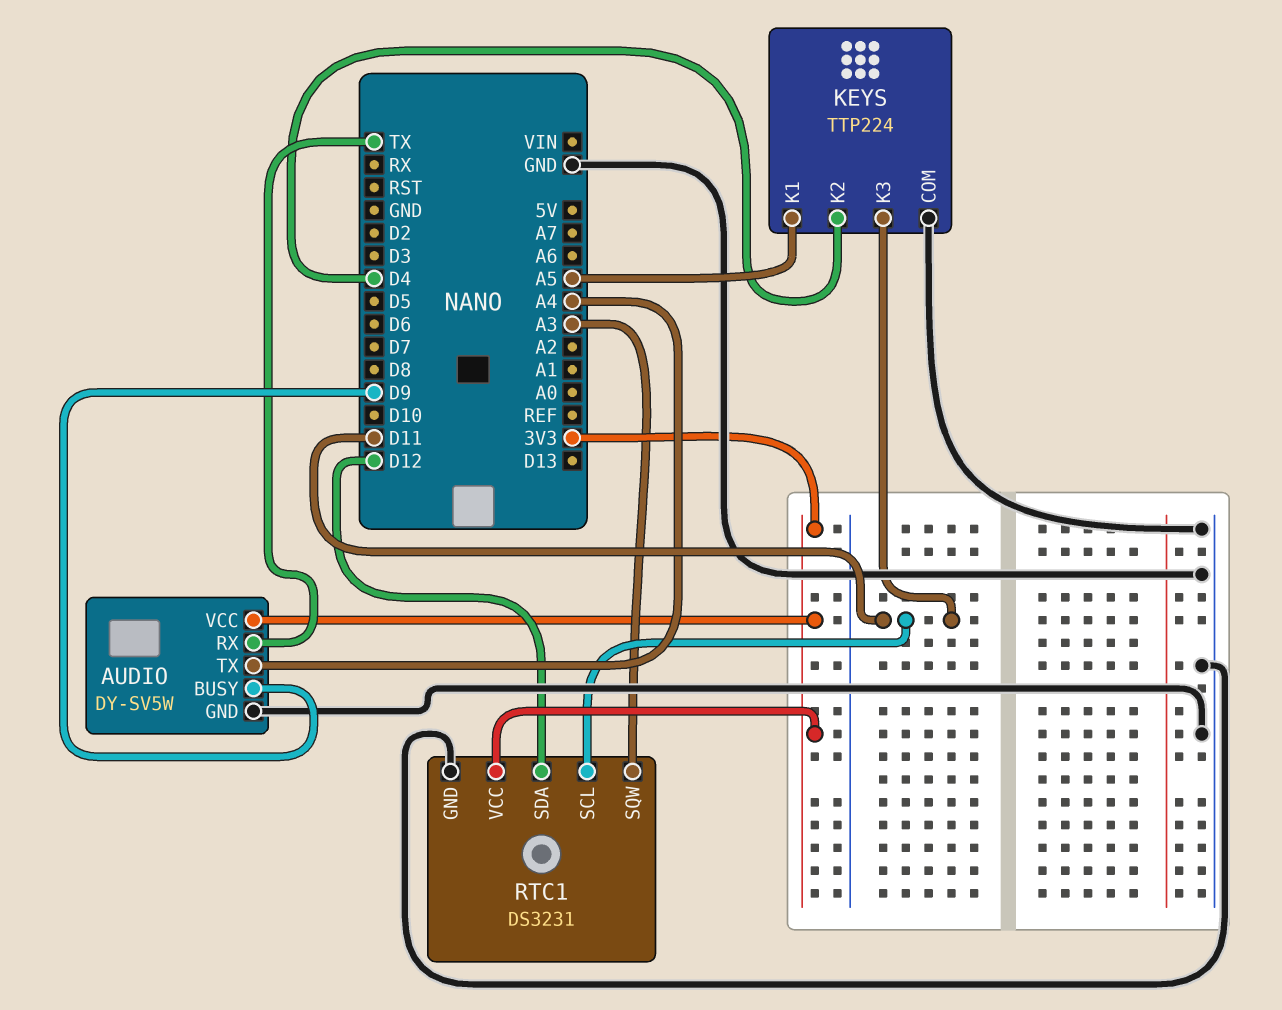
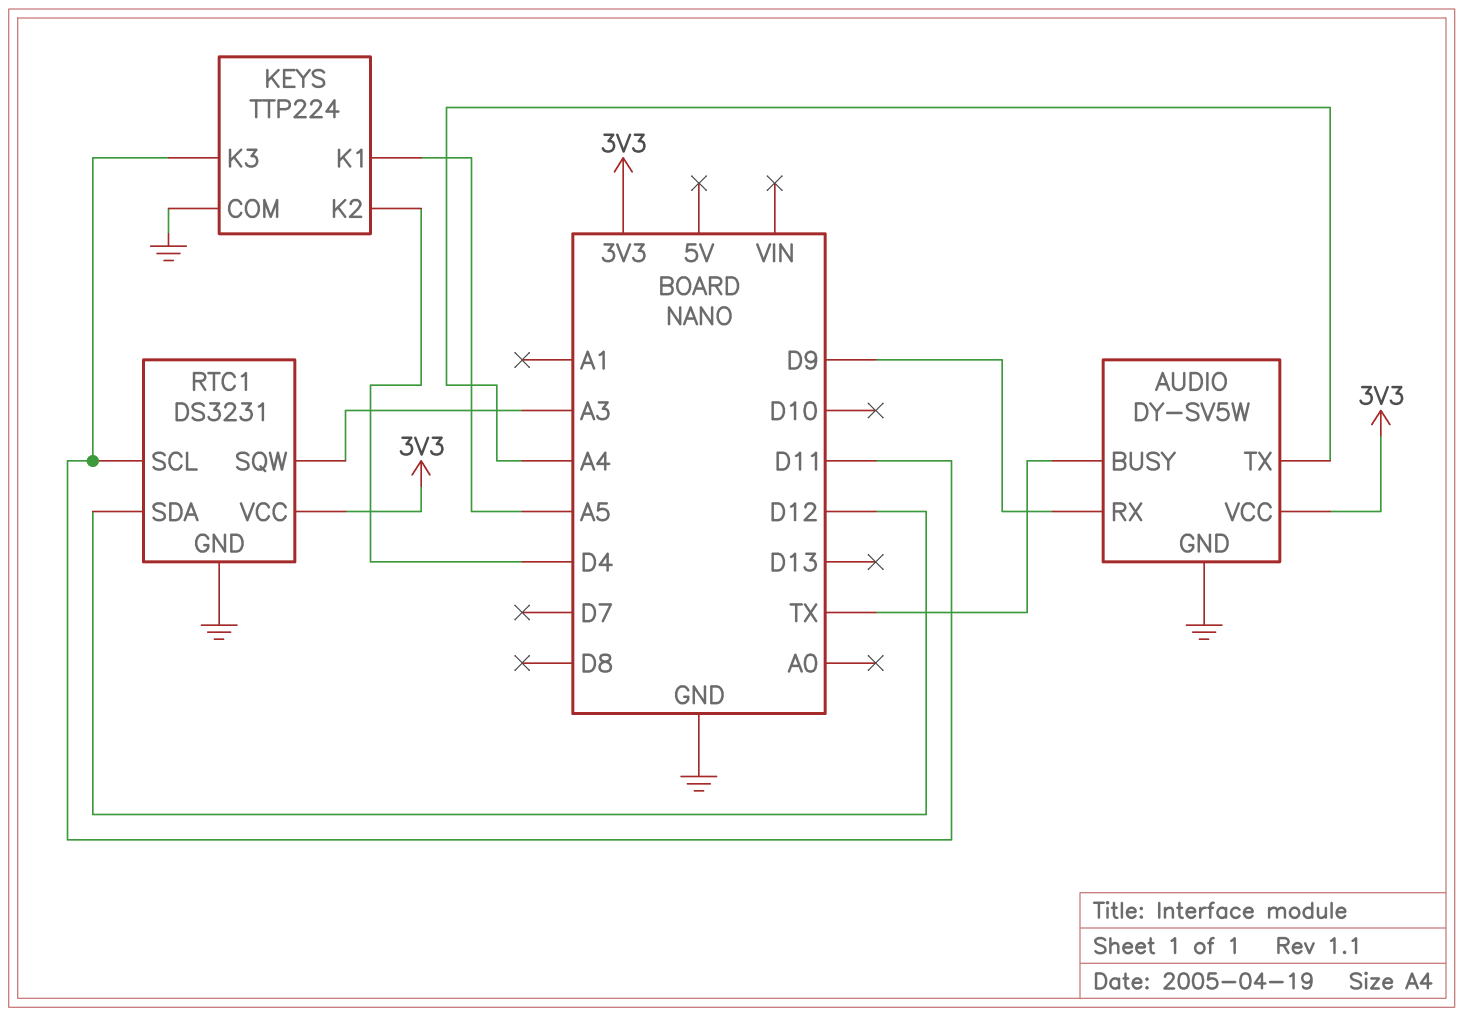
AUDIO pin BUSY: D9 -> TX
AUDIO pin RX: TX -> D9

